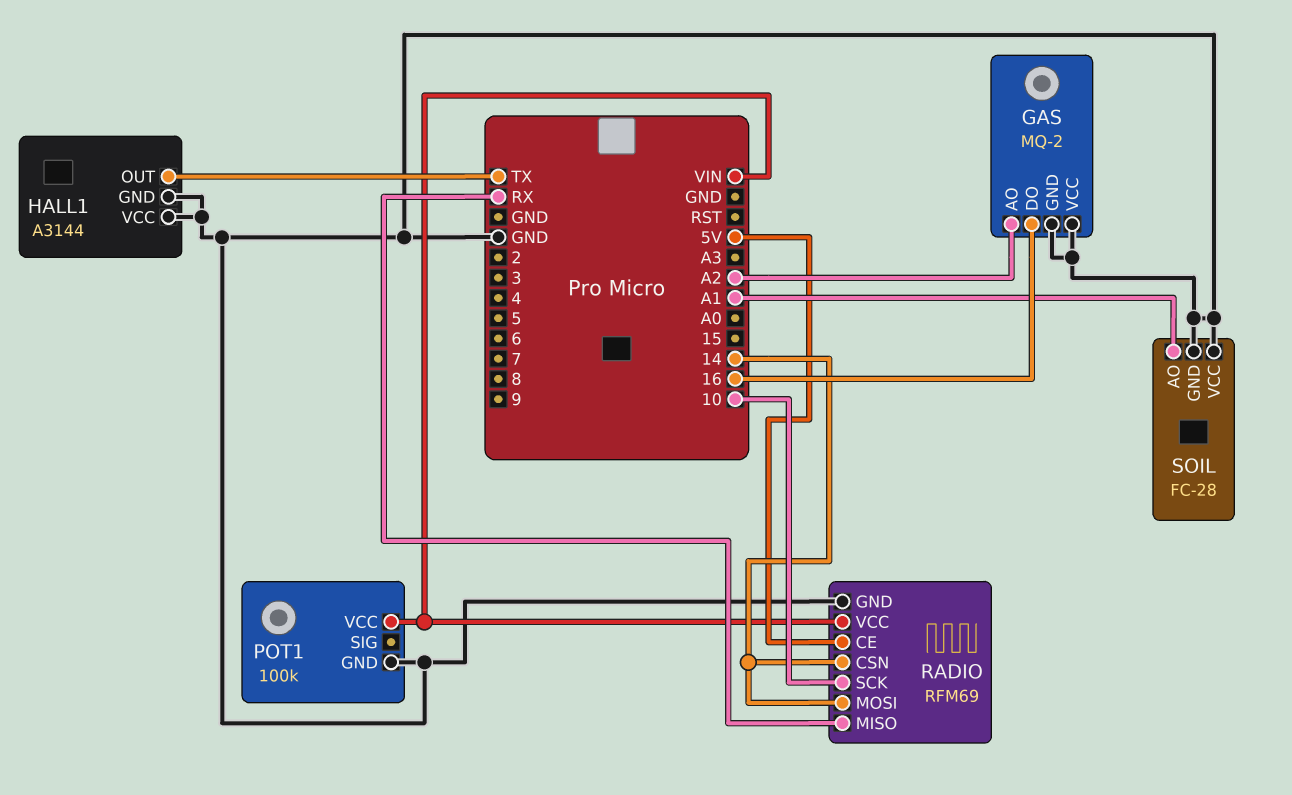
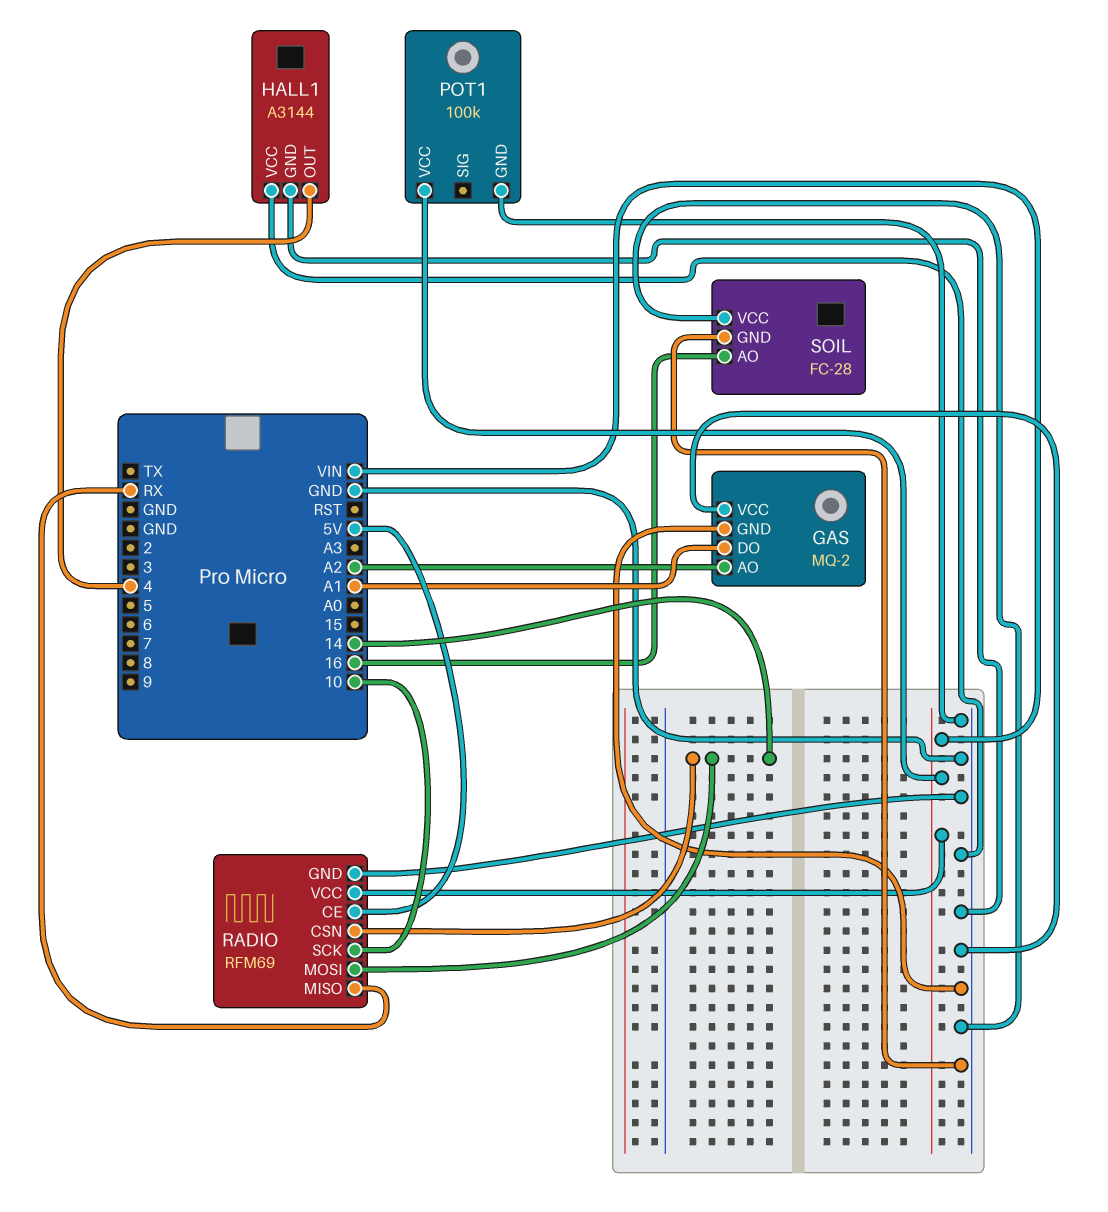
GAS pin DO: 16 -> A1
HALL1 pin OUT: TX -> 4
SOIL pin AO: A1 -> 16

